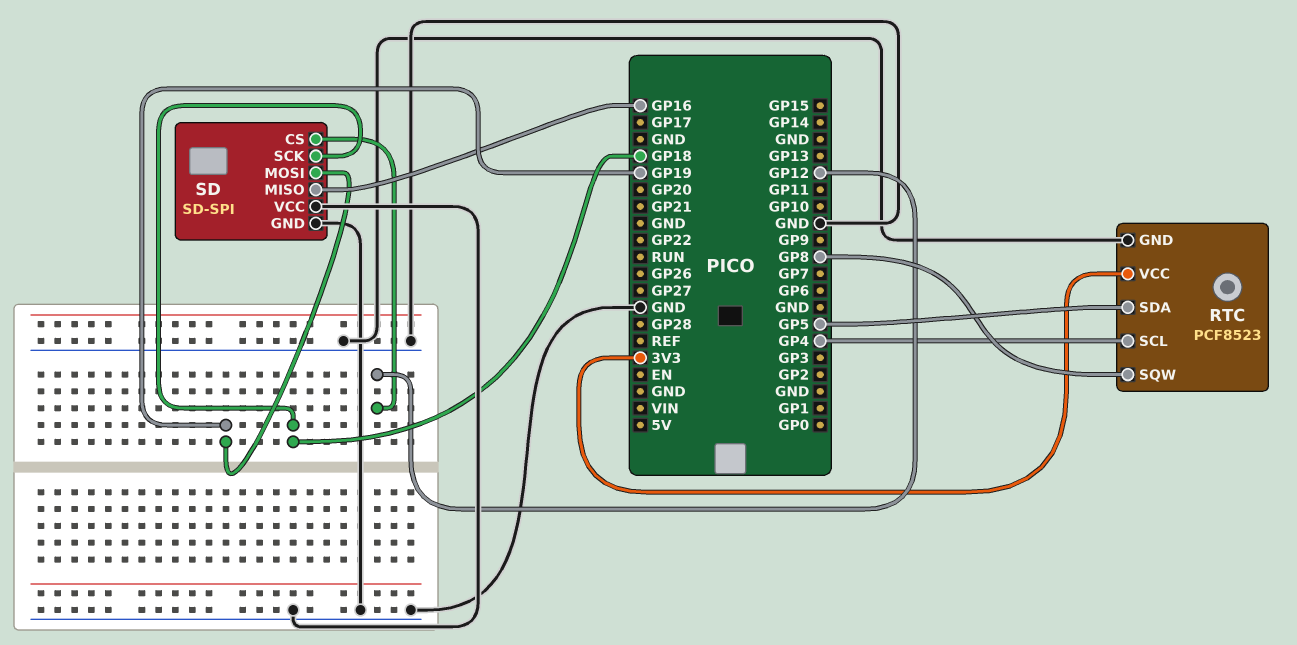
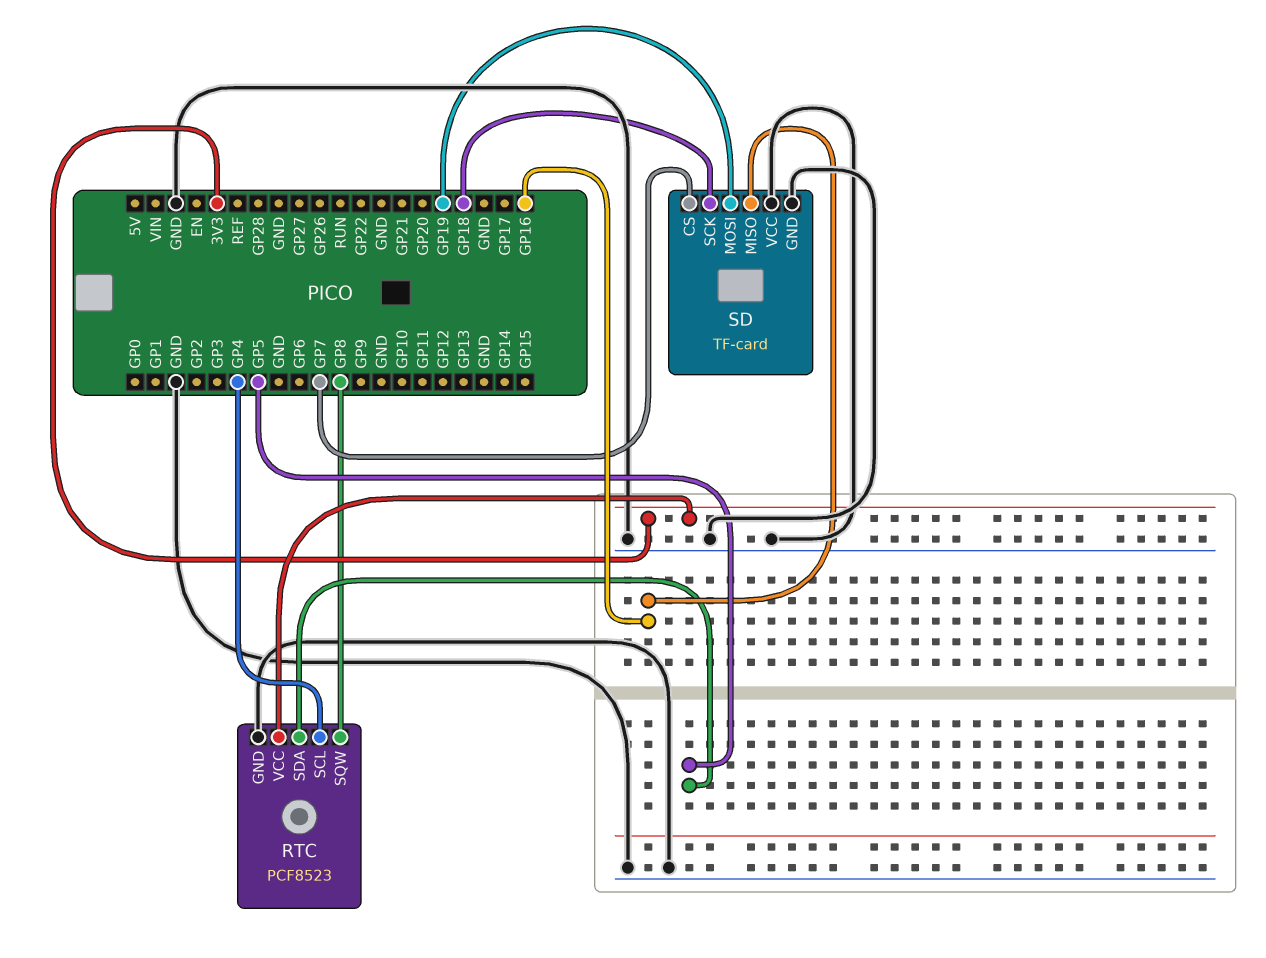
SD: SD-SPI -> TF-card
SD pin CS: GP12 -> GP7

